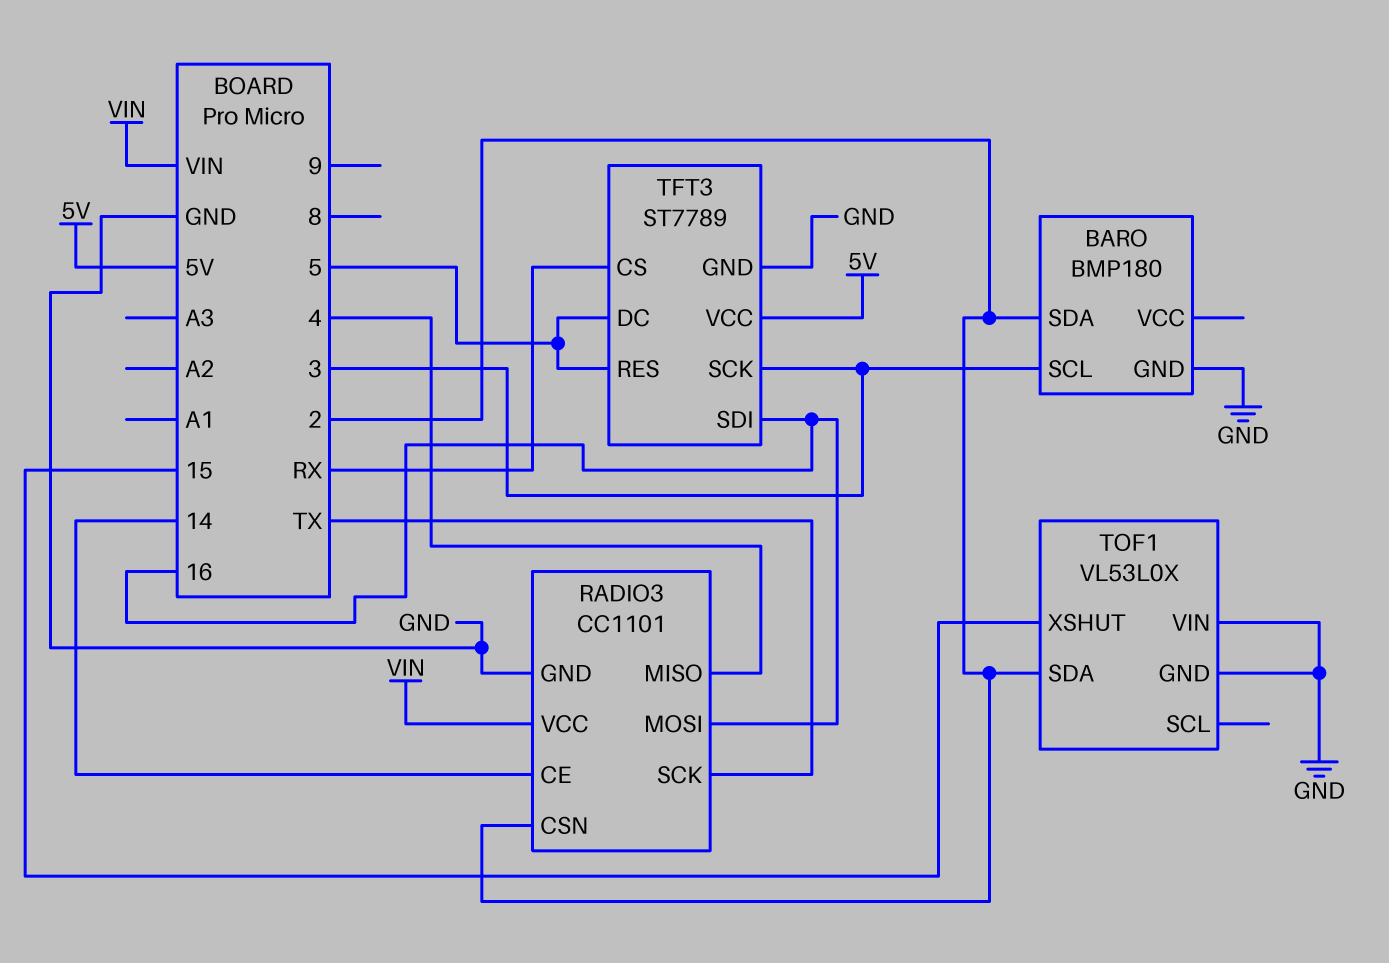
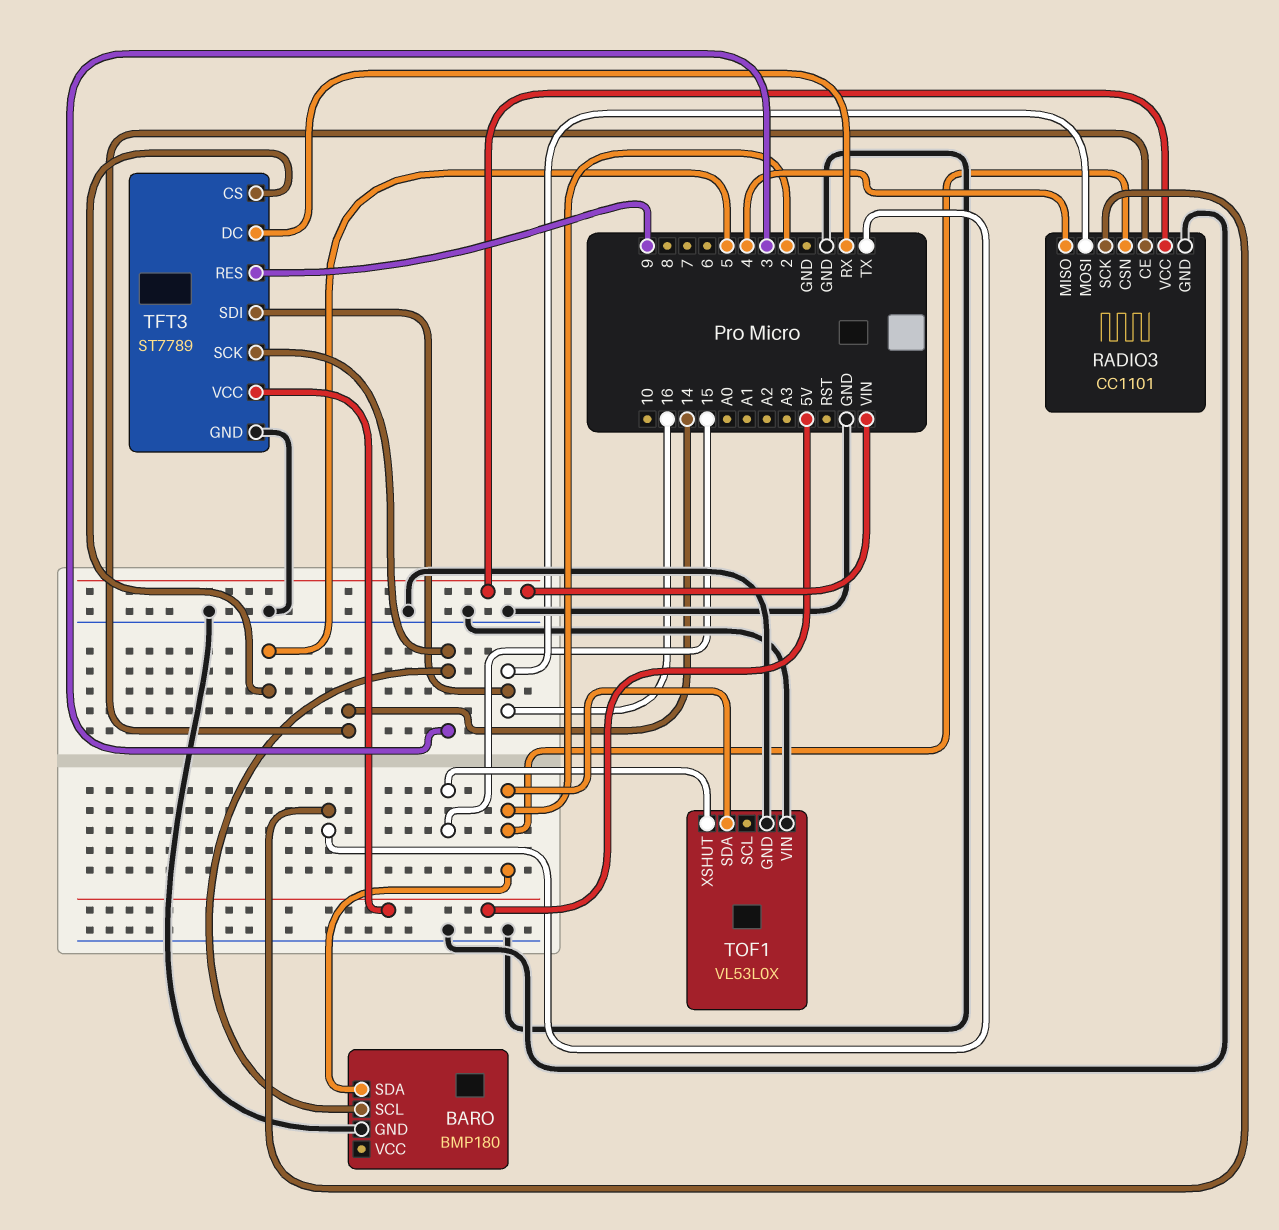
TFT3 pin CS: RX -> 5
TFT3 pin DC: 5 -> RX
TFT3 pin RES: 5 -> 9

